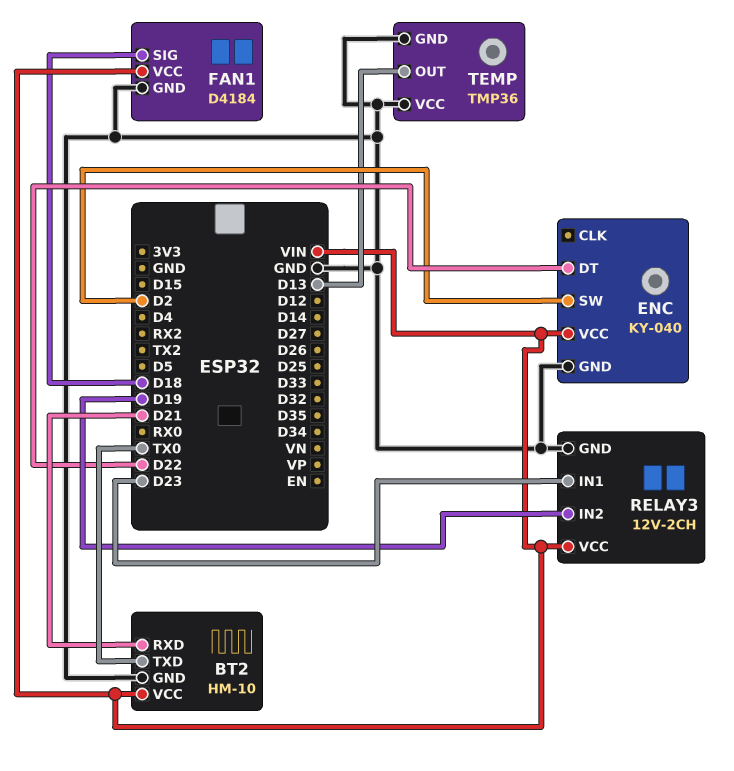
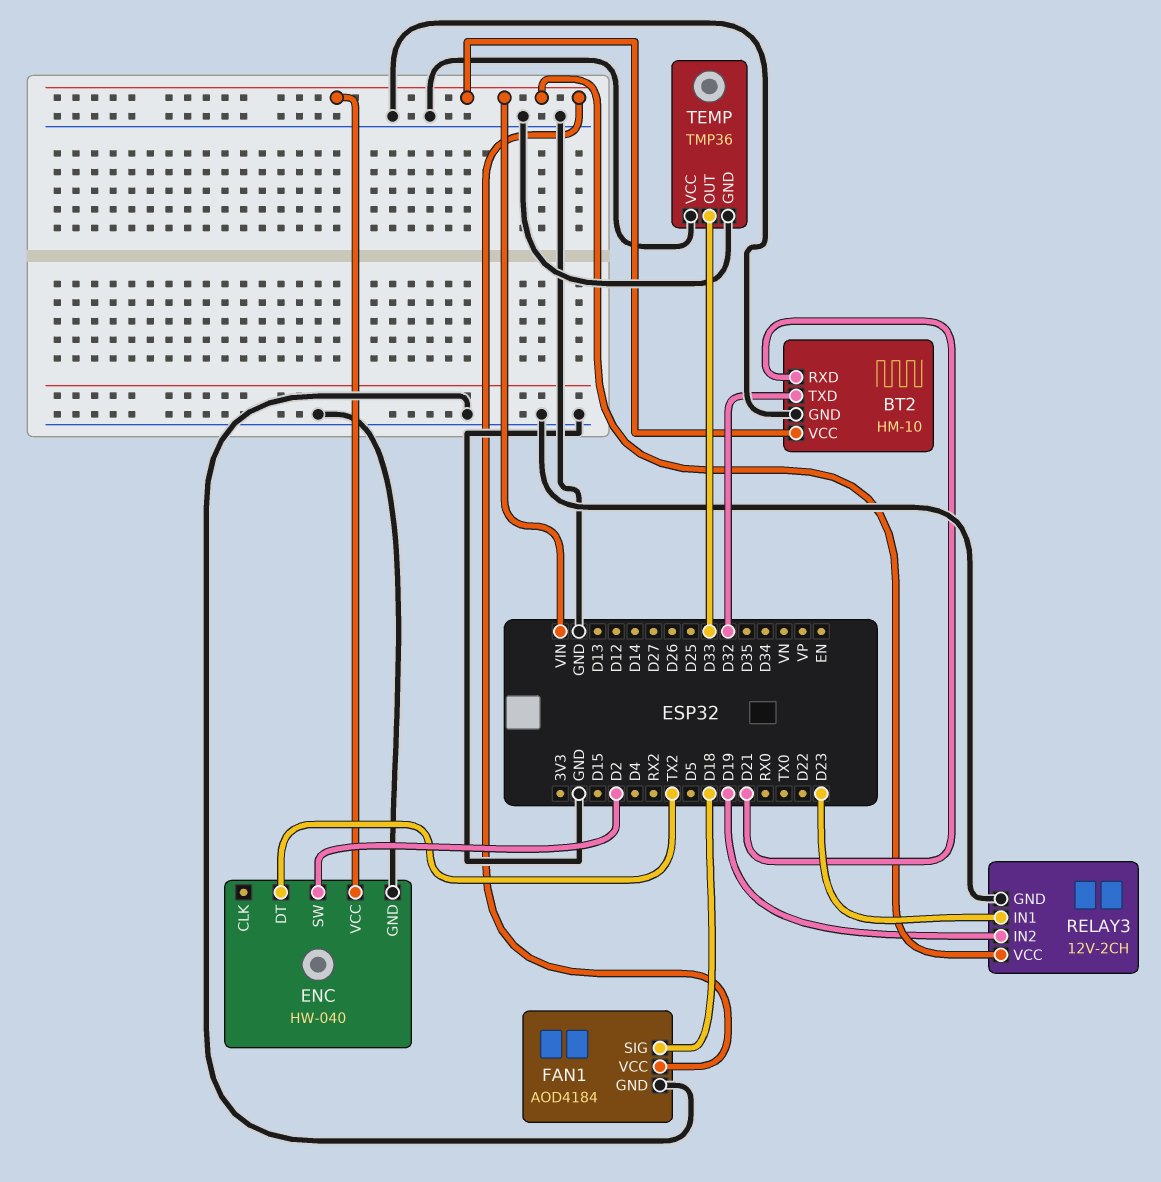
BT2 pin TXD: TX0 -> D32
ENC: KY-040 -> HW-040
ENC pin DT: D22 -> TX2
FAN1: D4184 -> AOD4184
TEMP pin OUT: D13 -> D33

